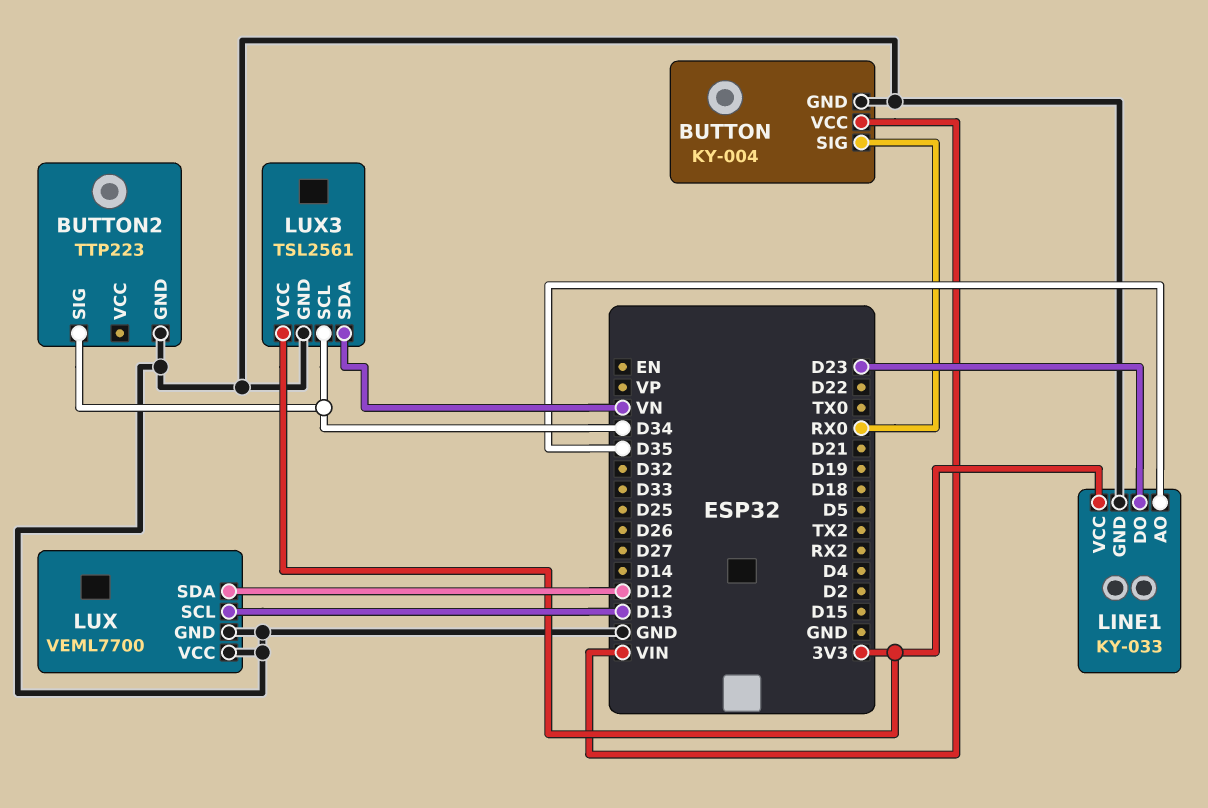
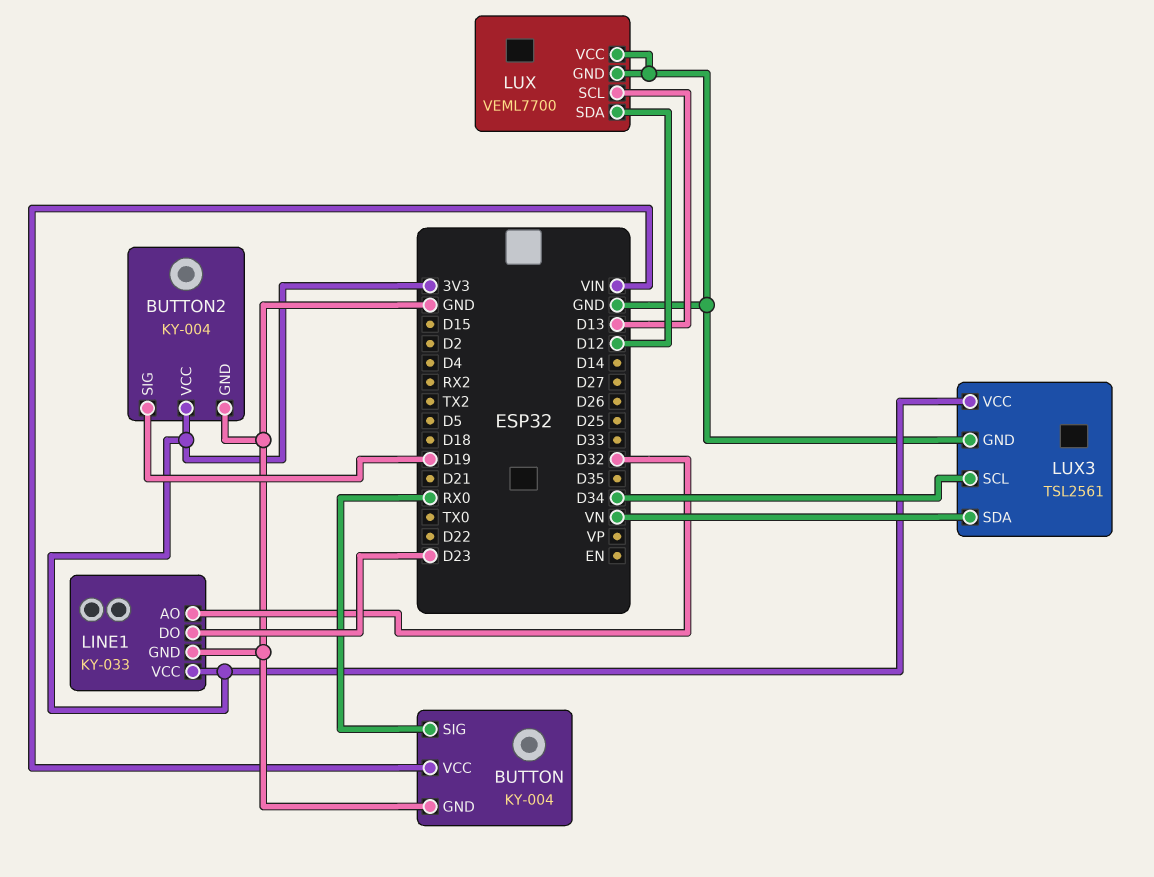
BUTTON2: TTP223 -> KY-004
BUTTON2 pin SIG: D34 -> D19
BUTTON2 pin VCC: none -> 3V3
LINE1 pin AO: D35 -> D32

